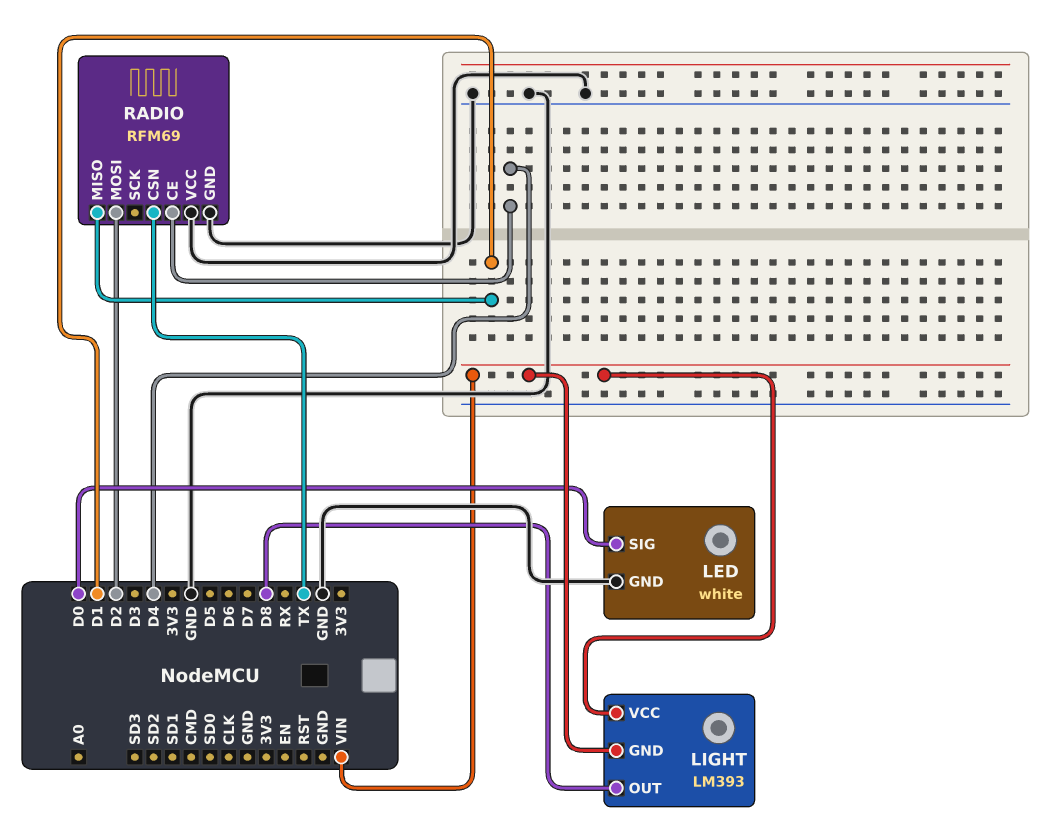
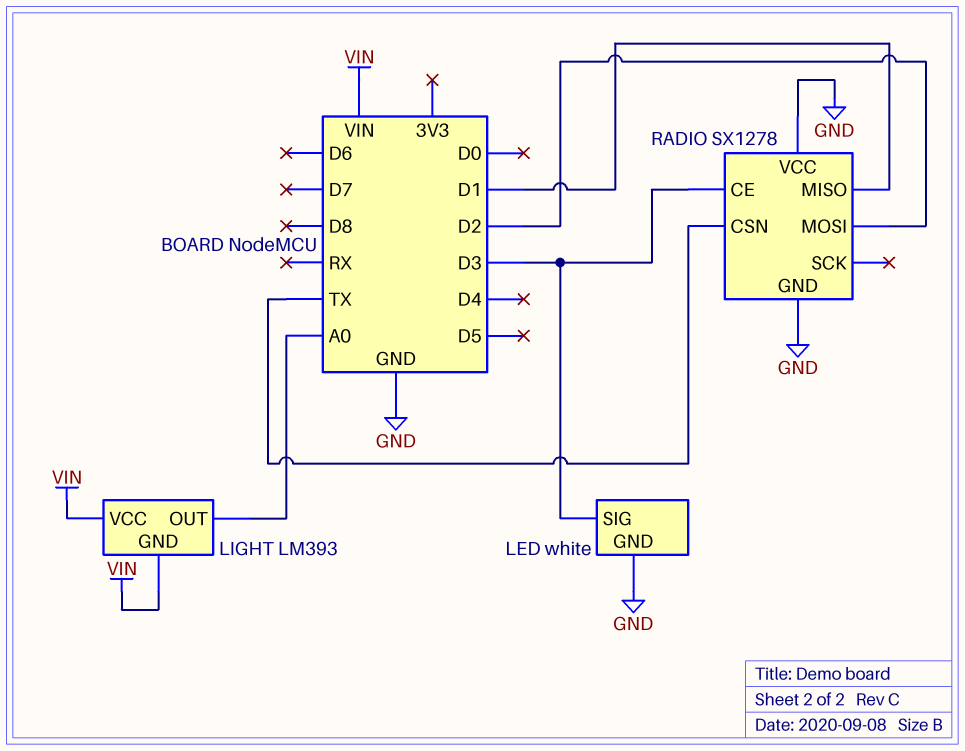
LED pin SIG: D0 -> D3
LIGHT pin OUT: D8 -> A0
RADIO: RFM69 -> SX1278
RADIO pin CE: D4 -> D3

